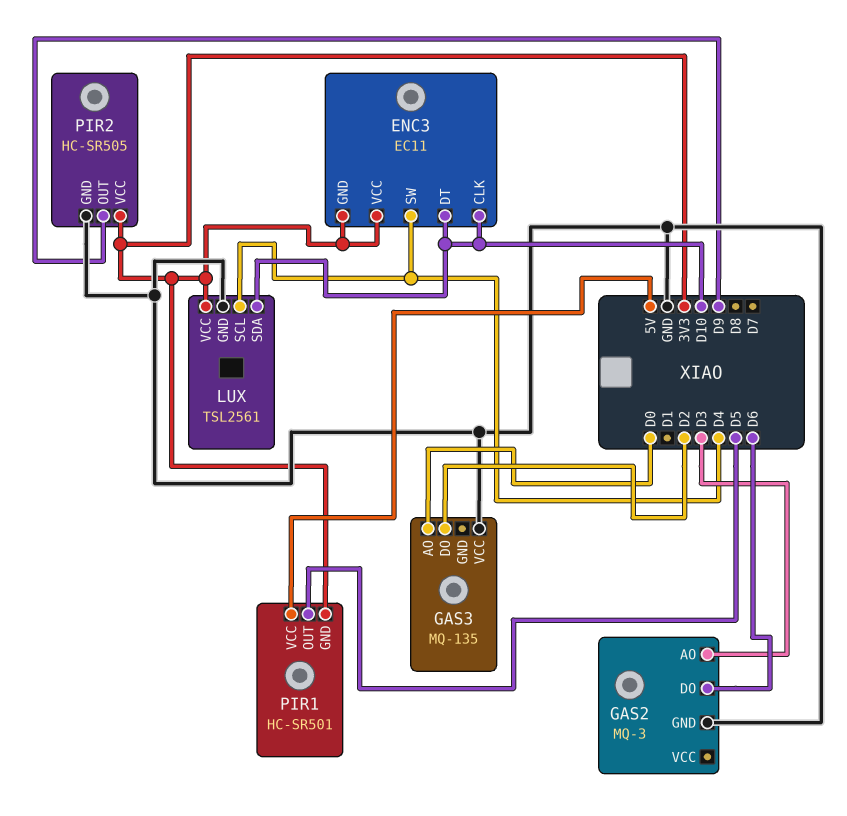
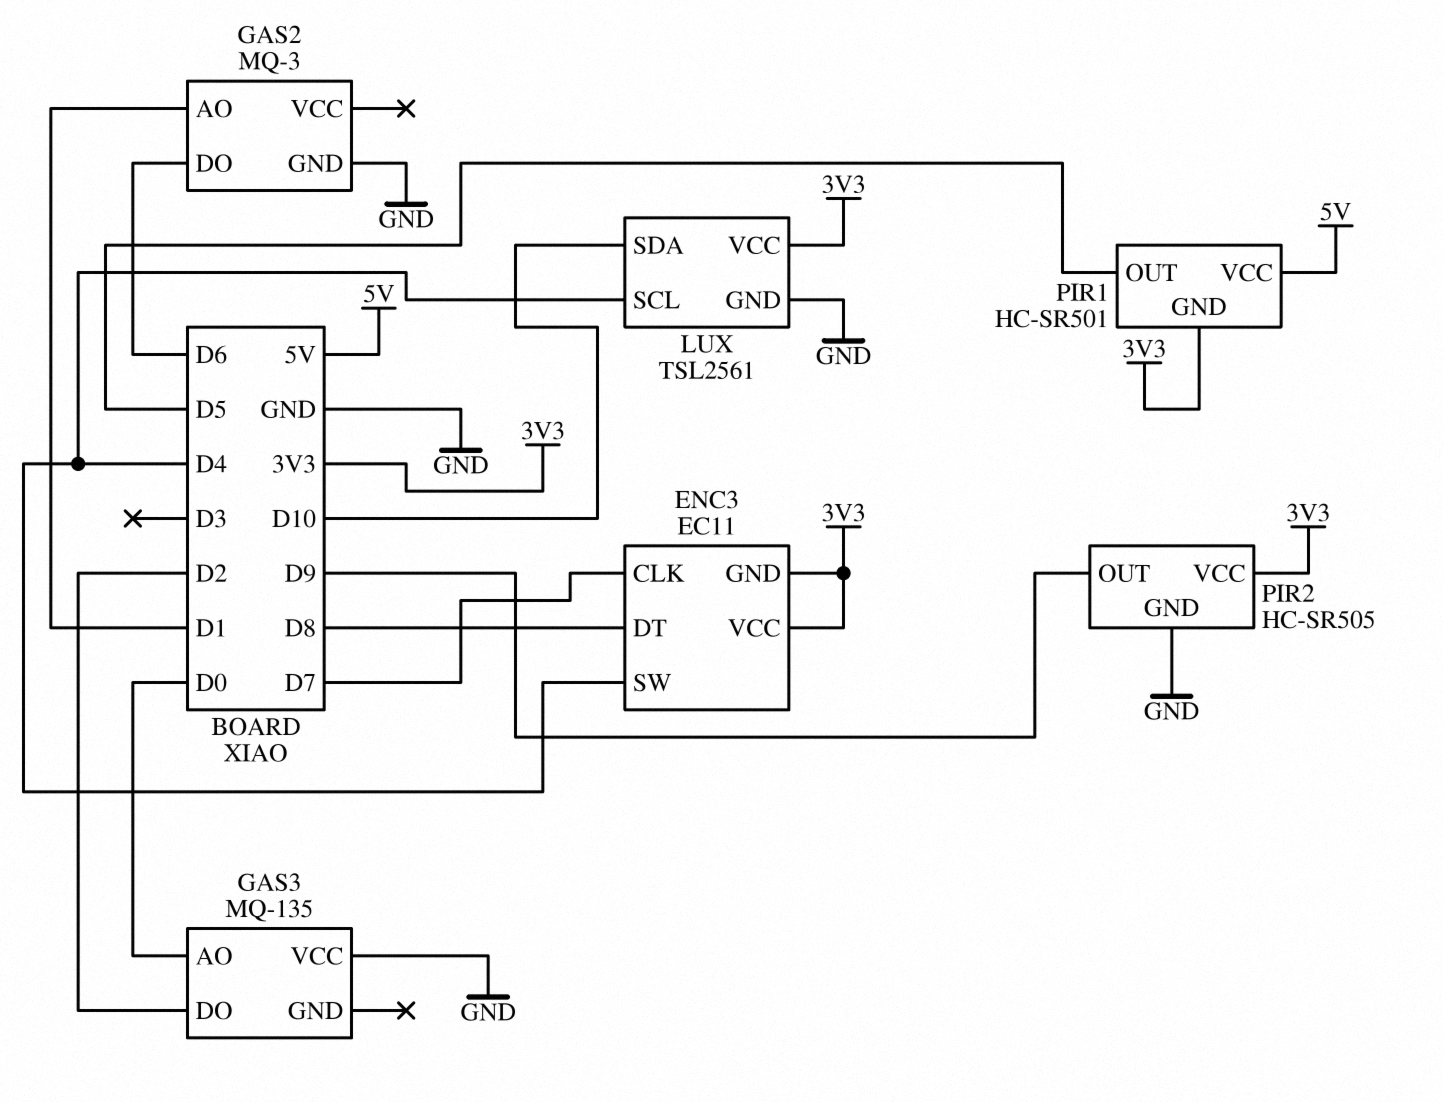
ENC3 pin CLK: D10 -> D7
ENC3 pin DT: D10 -> D8
GAS2 pin AO: D3 -> D1

